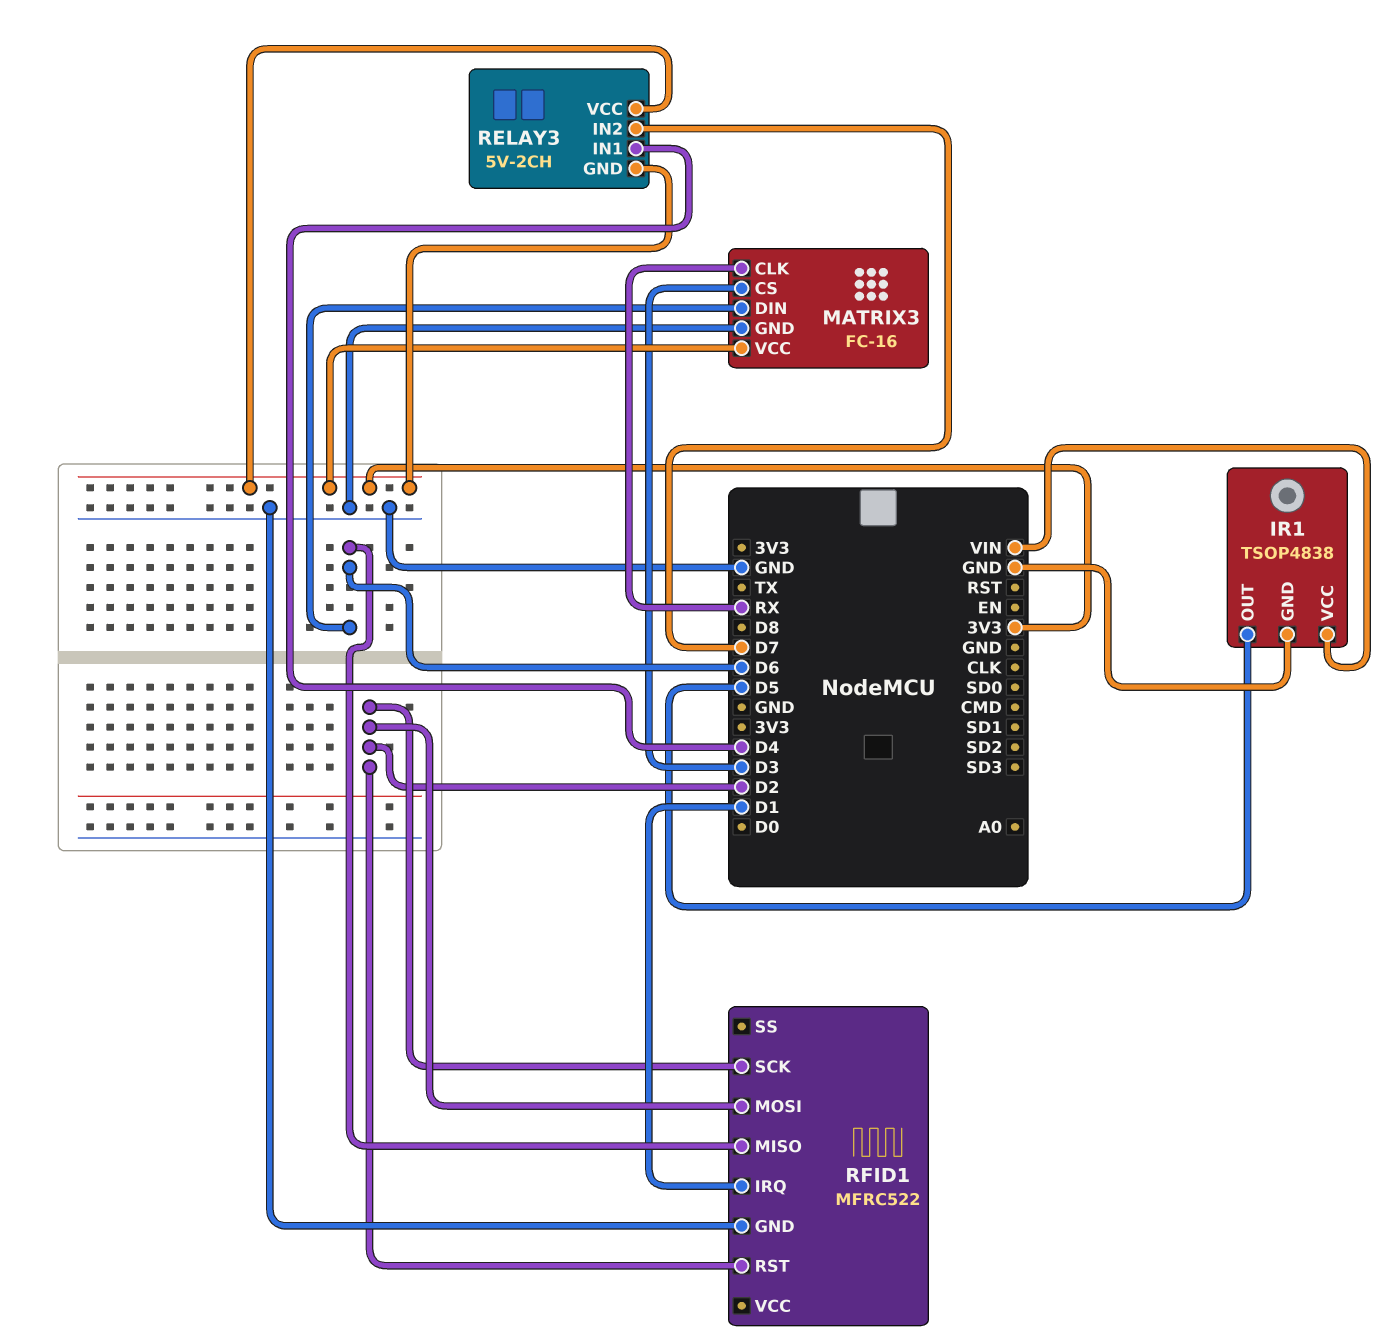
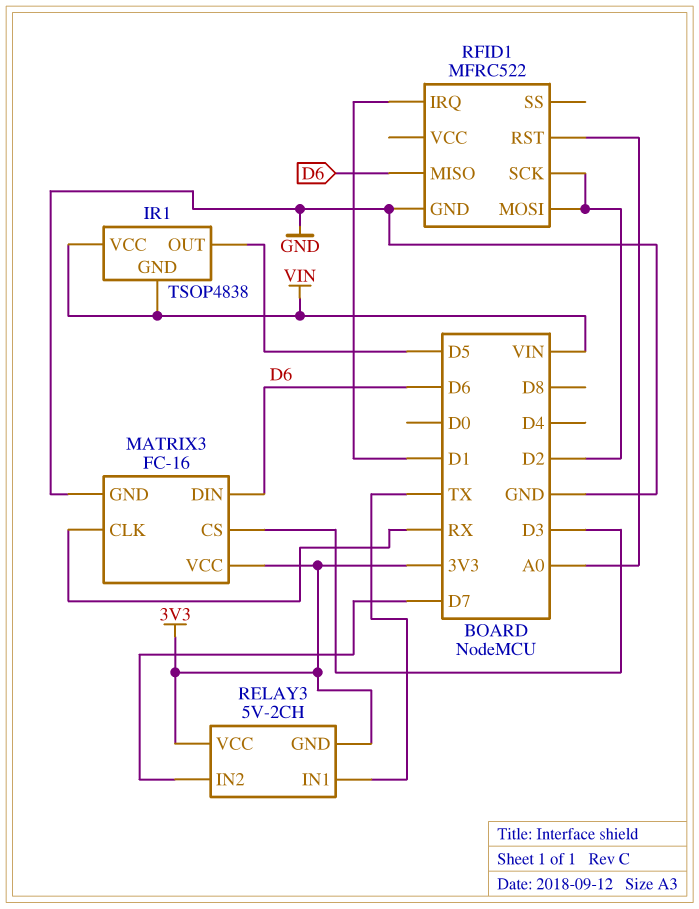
IR1 pin GND: GND -> VIN
RELAY3 pin IN1: D4 -> TX
RFID1 pin RST: D2 -> A0

